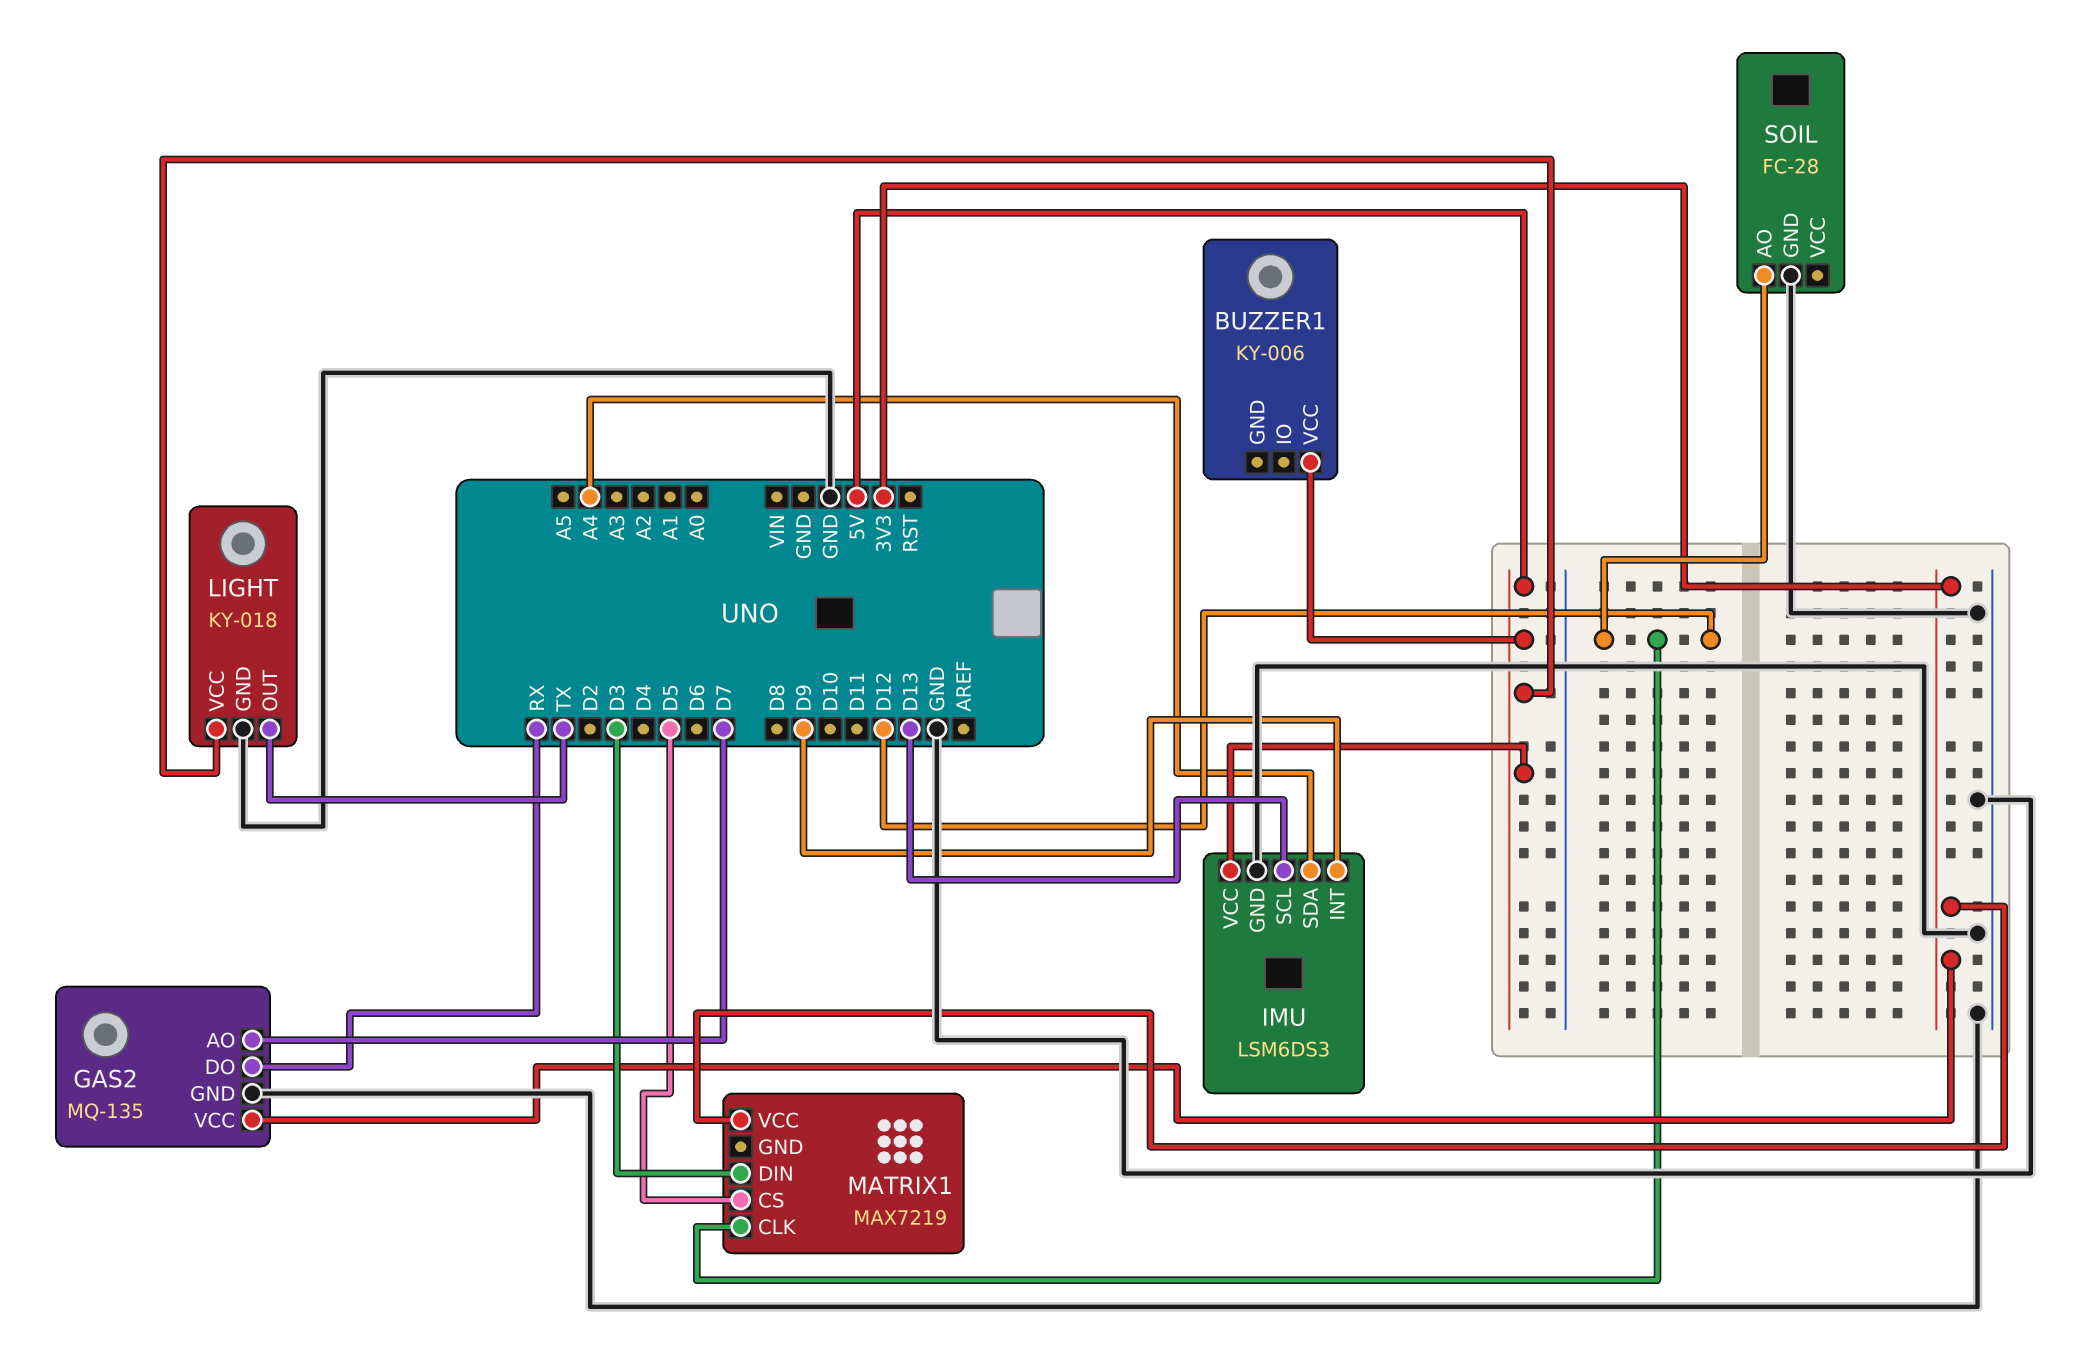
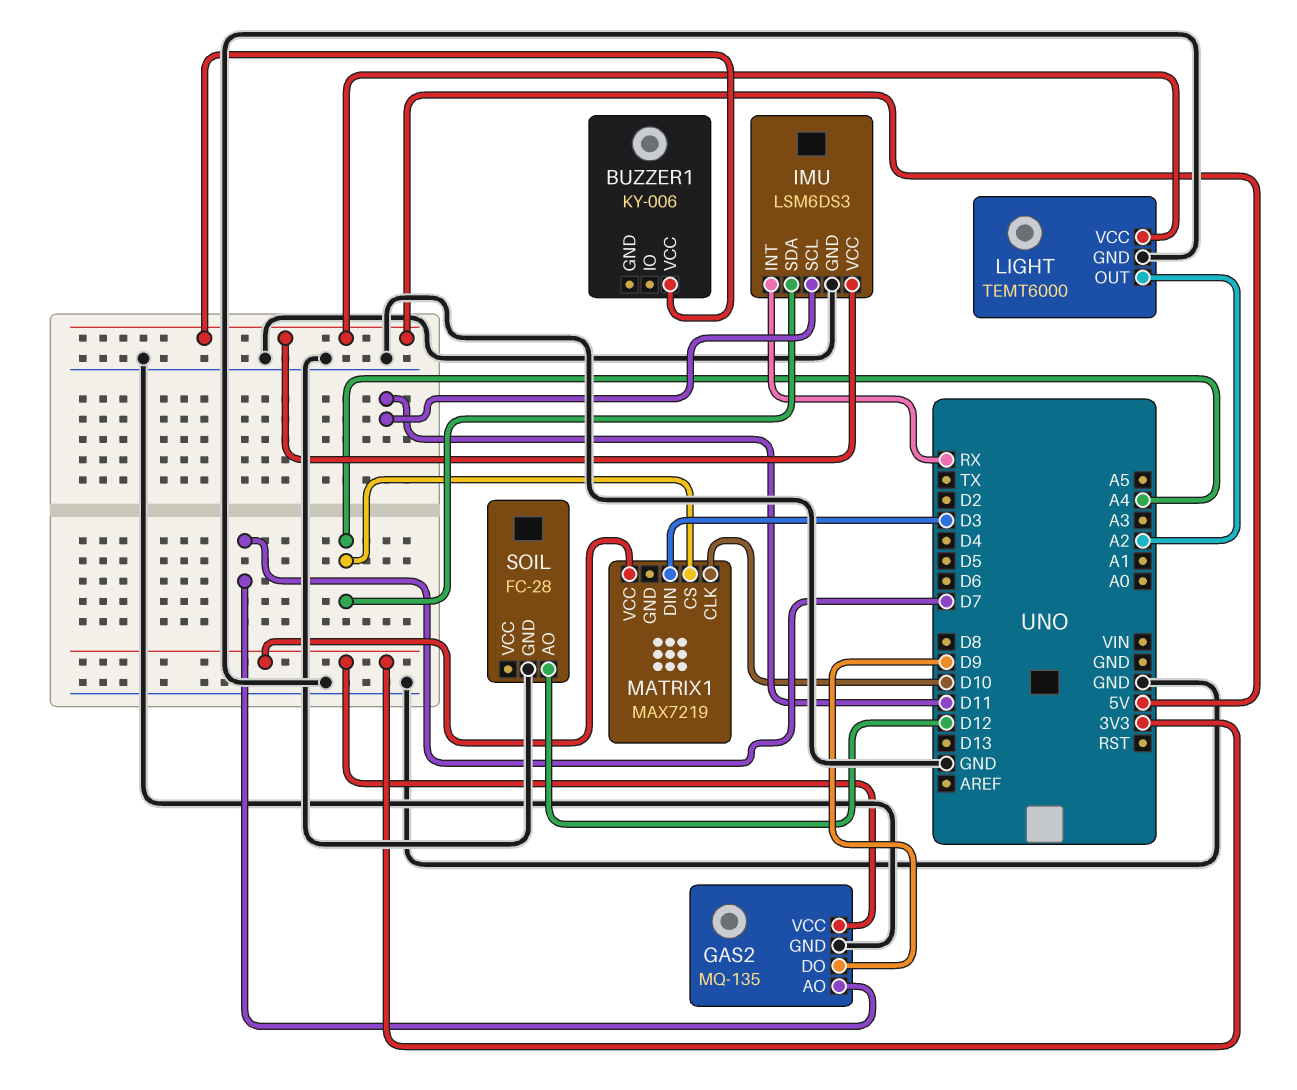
GAS2 pin DO: RX -> D9
IMU pin INT: D9 -> RX
IMU pin SCL: D13 -> D11
LIGHT: KY-018 -> TEMT6000
LIGHT pin OUT: TX -> A2
MATRIX1 pin CLK: D12 -> D10
MATRIX1 pin CS: D5 -> A4

